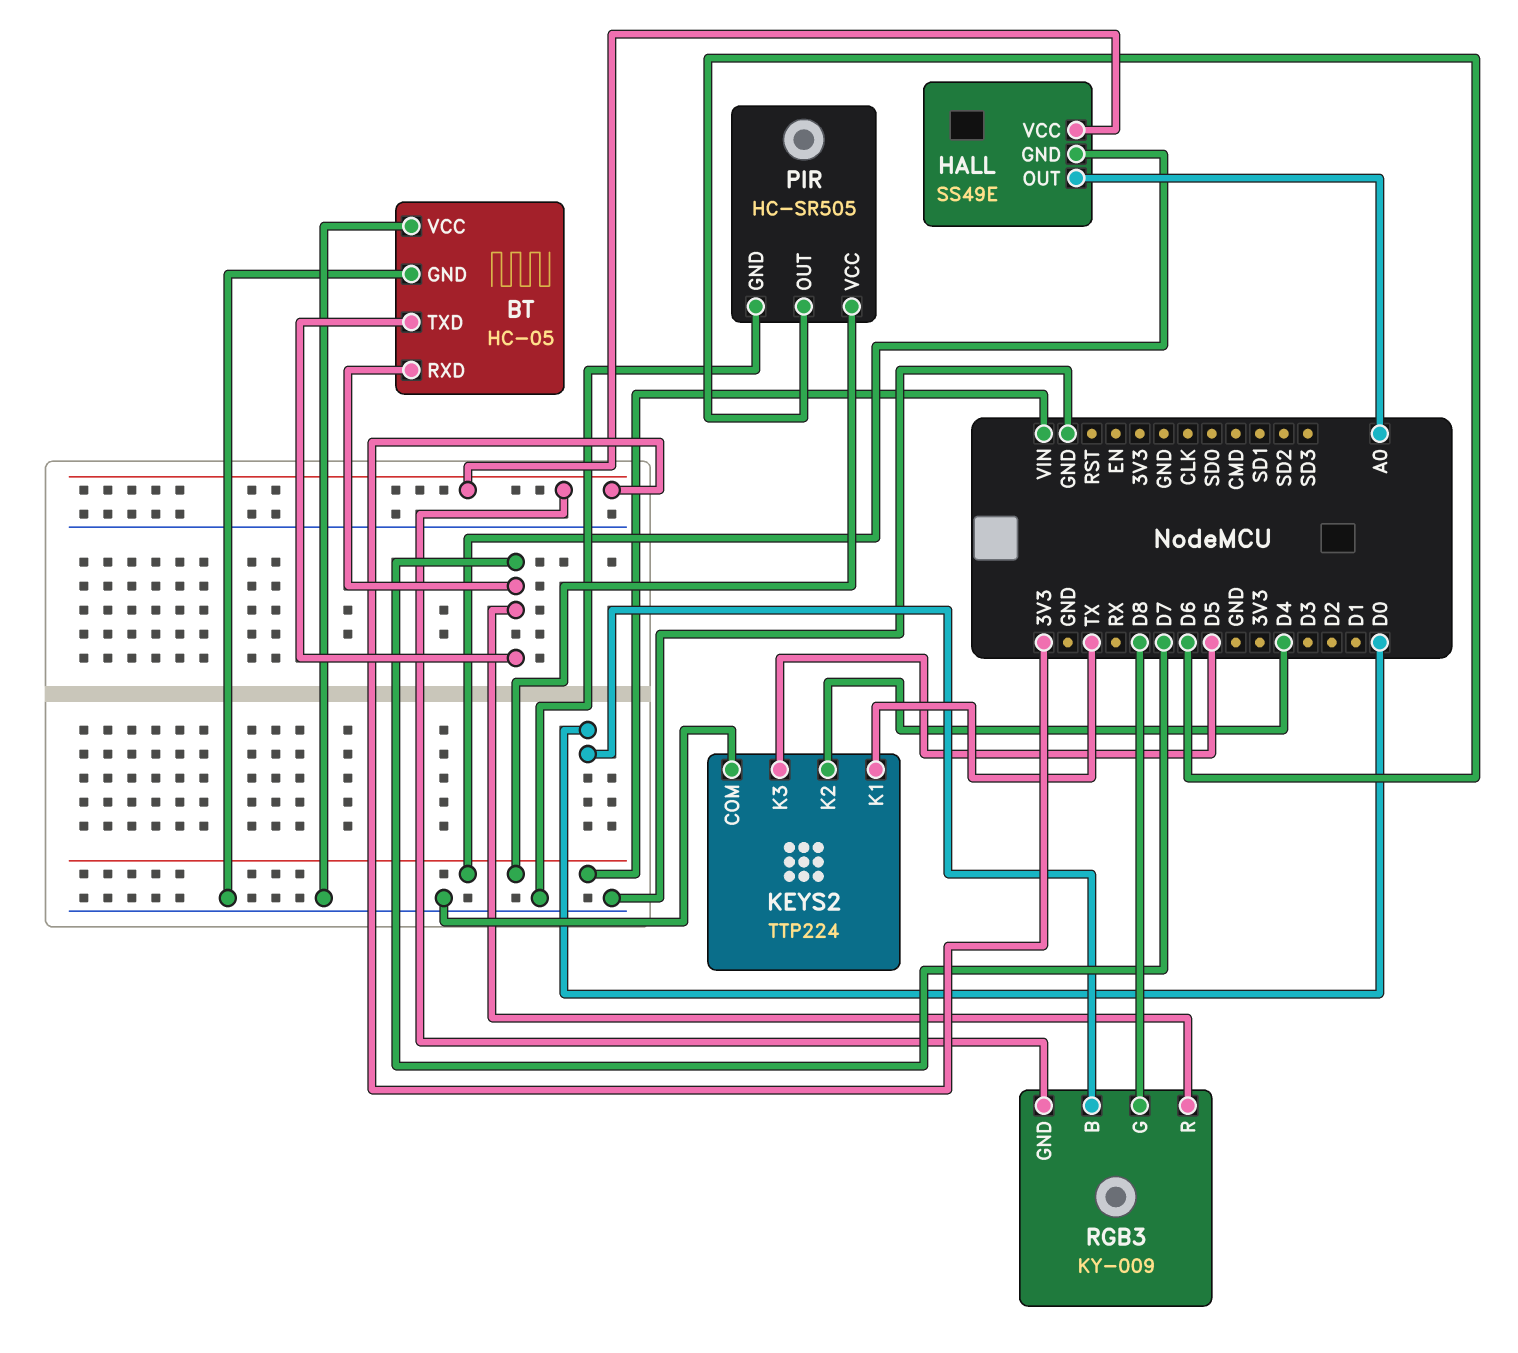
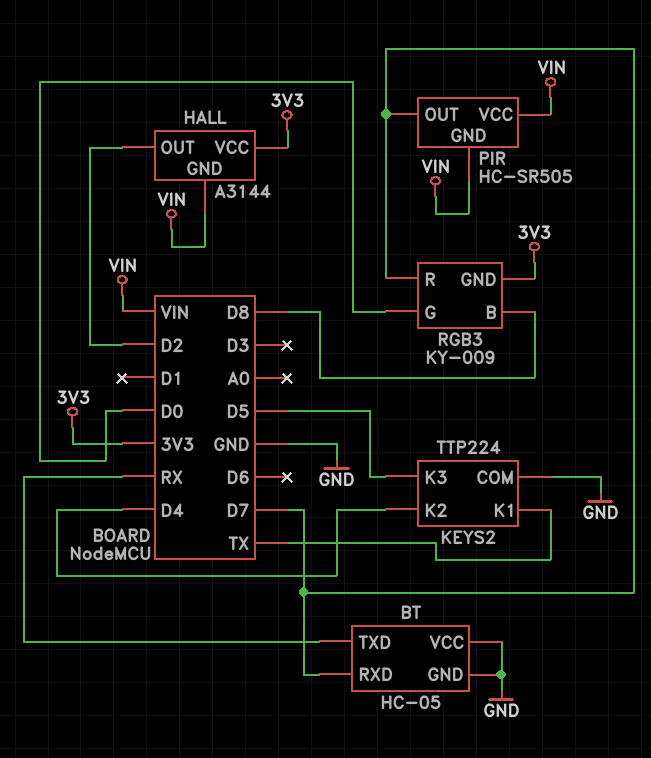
BT pin TXD: D7 -> RX
HALL: SS49E -> A3144
HALL pin OUT: A0 -> D2
PIR pin GND: GND -> VIN
PIR pin OUT: D6 -> D7
RGB3 pin B: D0 -> D8
RGB3 pin G: D8 -> D0

